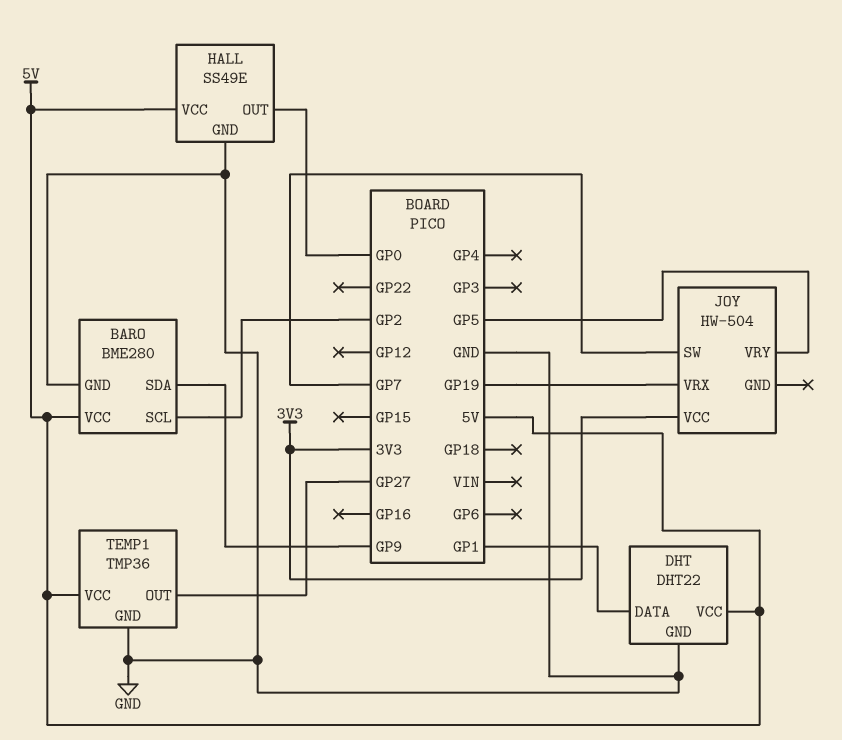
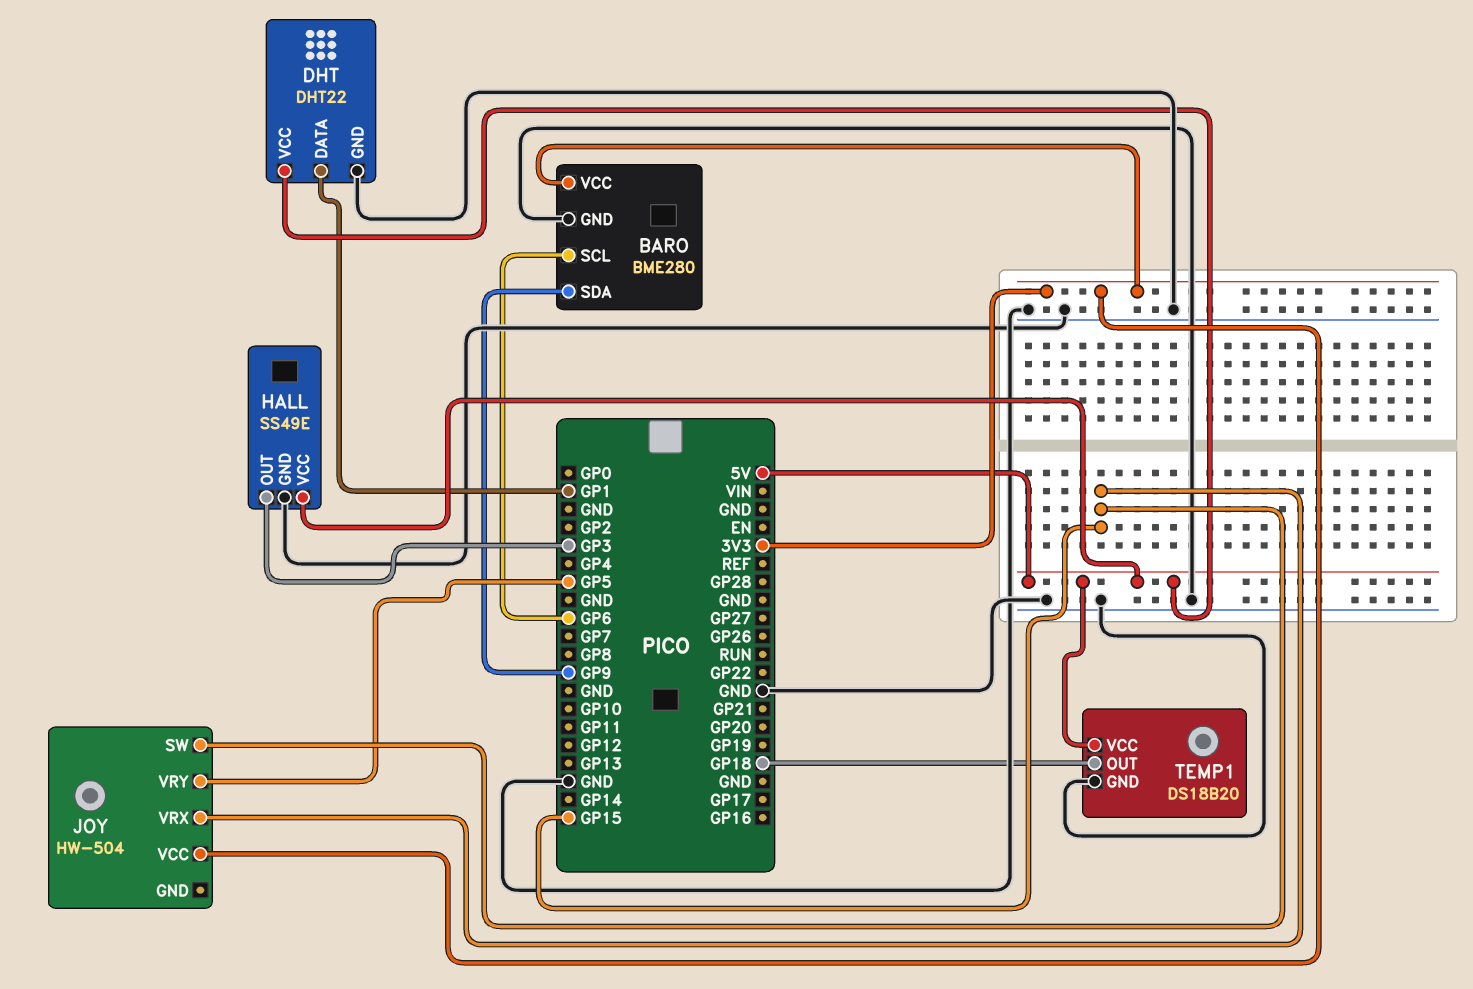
BARO pin SCL: GP2 -> GP6
BARO pin VCC: 5V -> 3V3
HALL pin OUT: GP0 -> GP3
JOY pin SW: GP7 -> GP15
JOY pin VRX: GP19 -> GP15
TEMP1: TMP36 -> DS18B20
TEMP1 pin OUT: GP27 -> GP18

